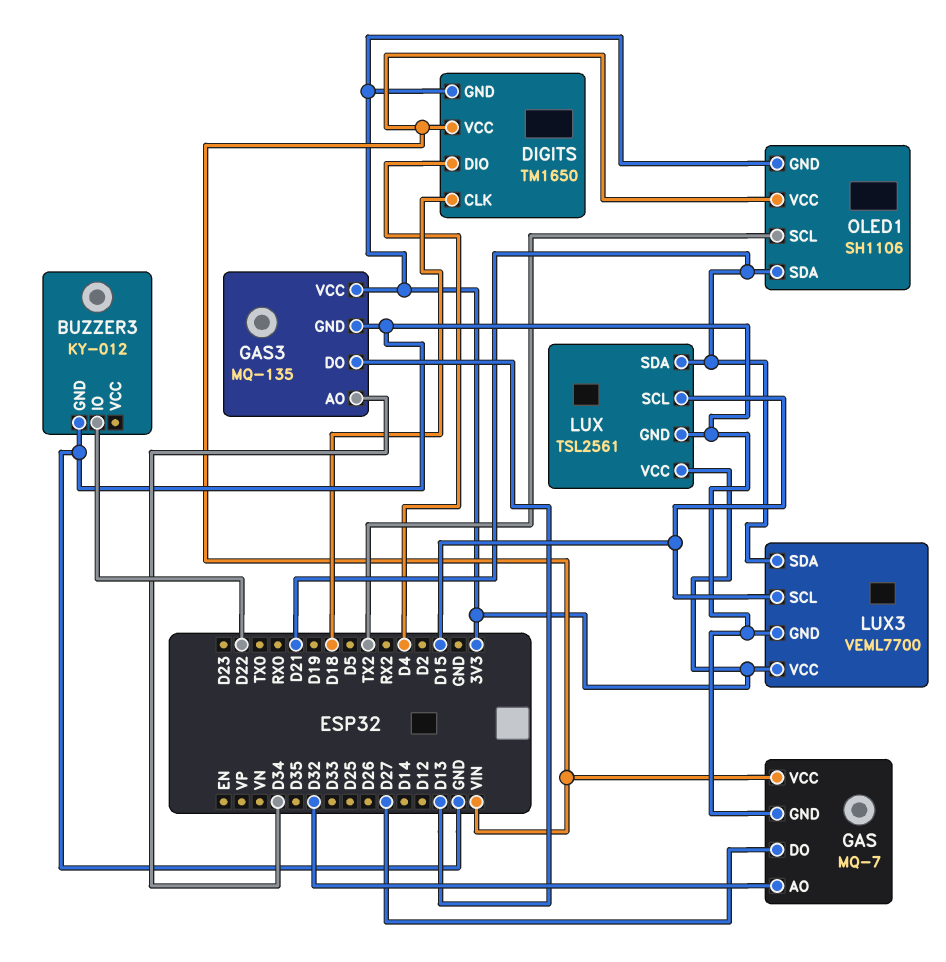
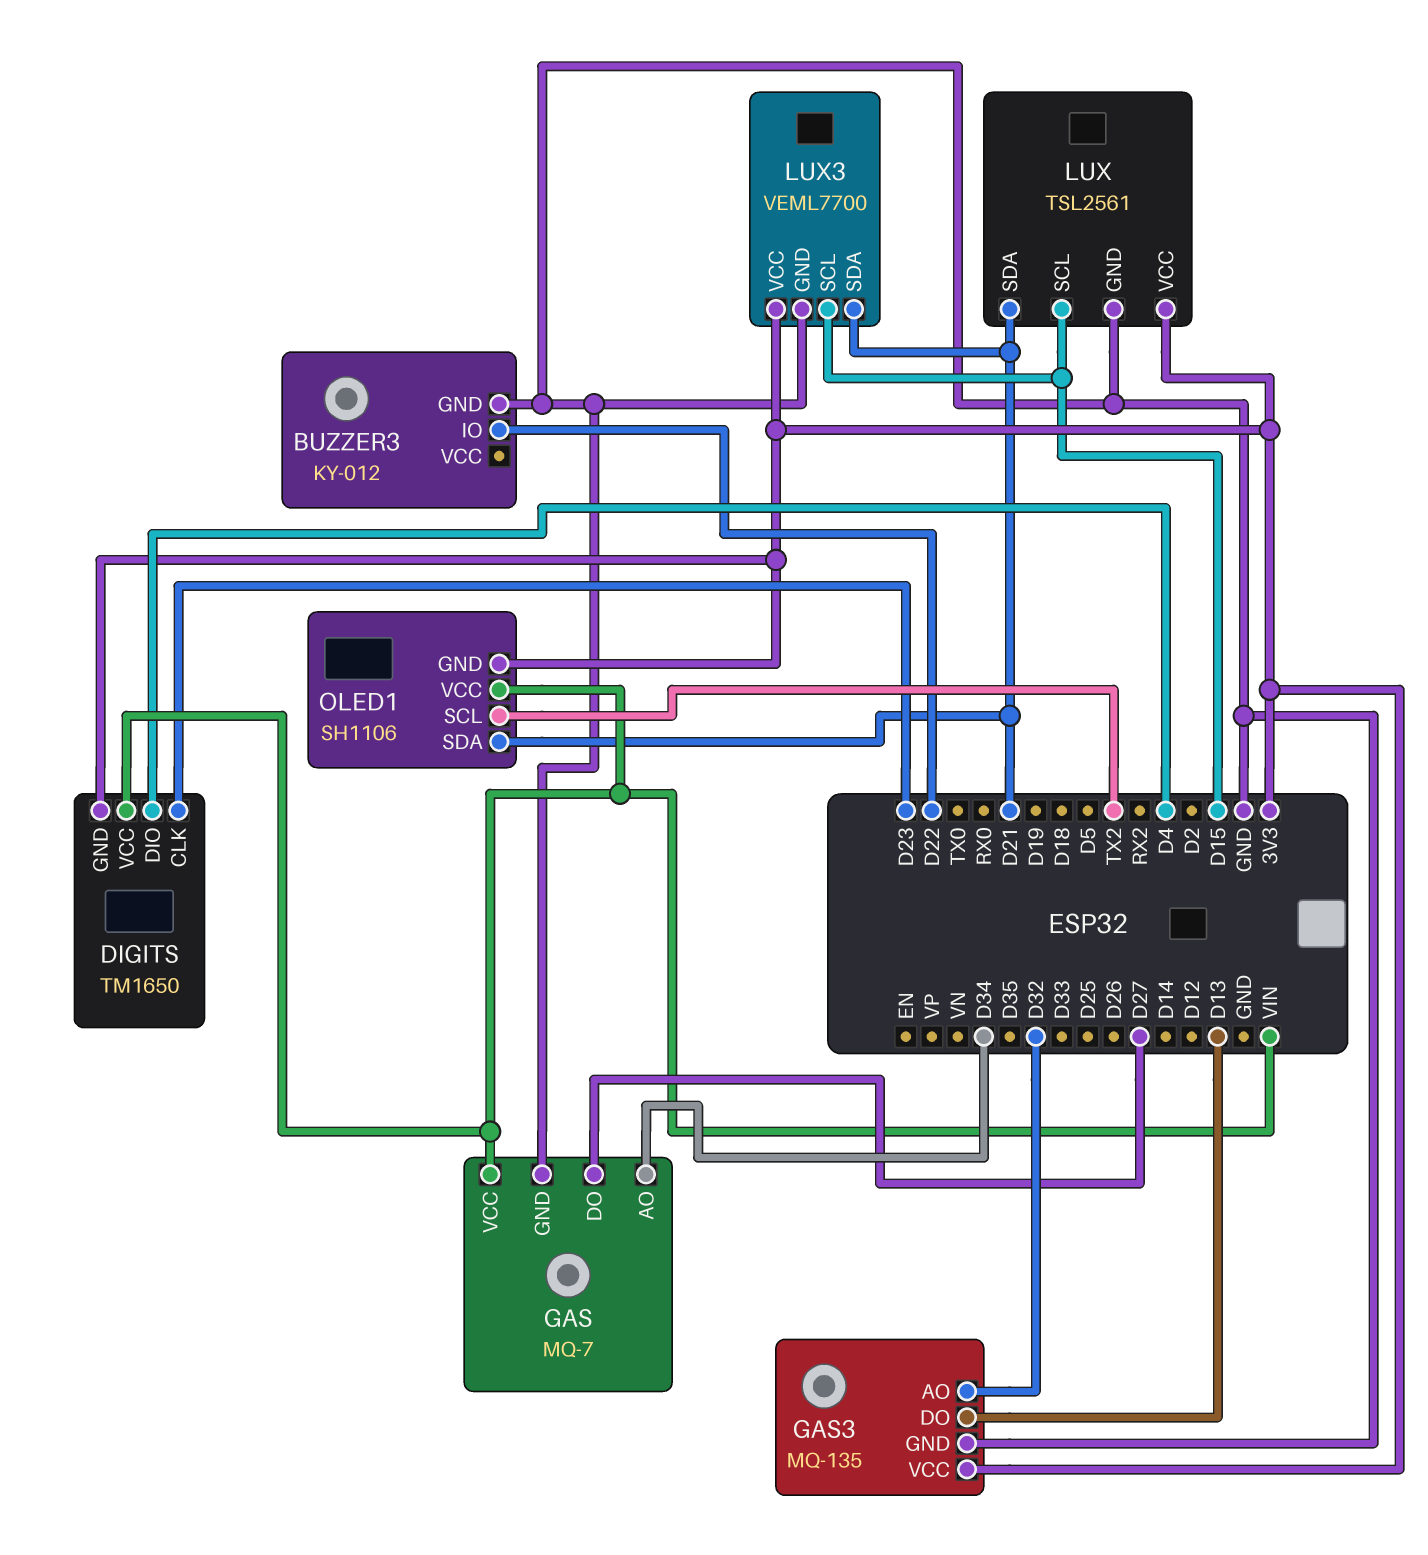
DIGITS pin CLK: D18 -> D23
GAS pin AO: D32 -> D34
GAS3 pin AO: D34 -> D32

